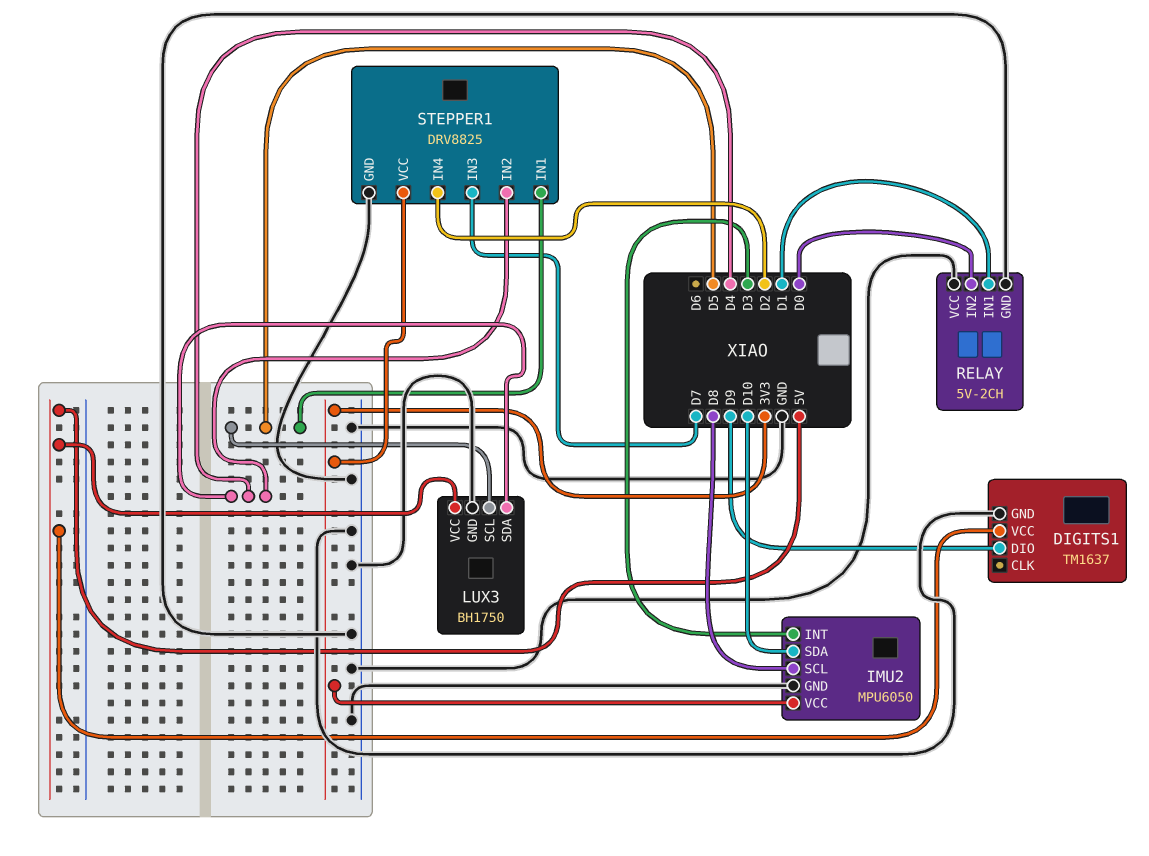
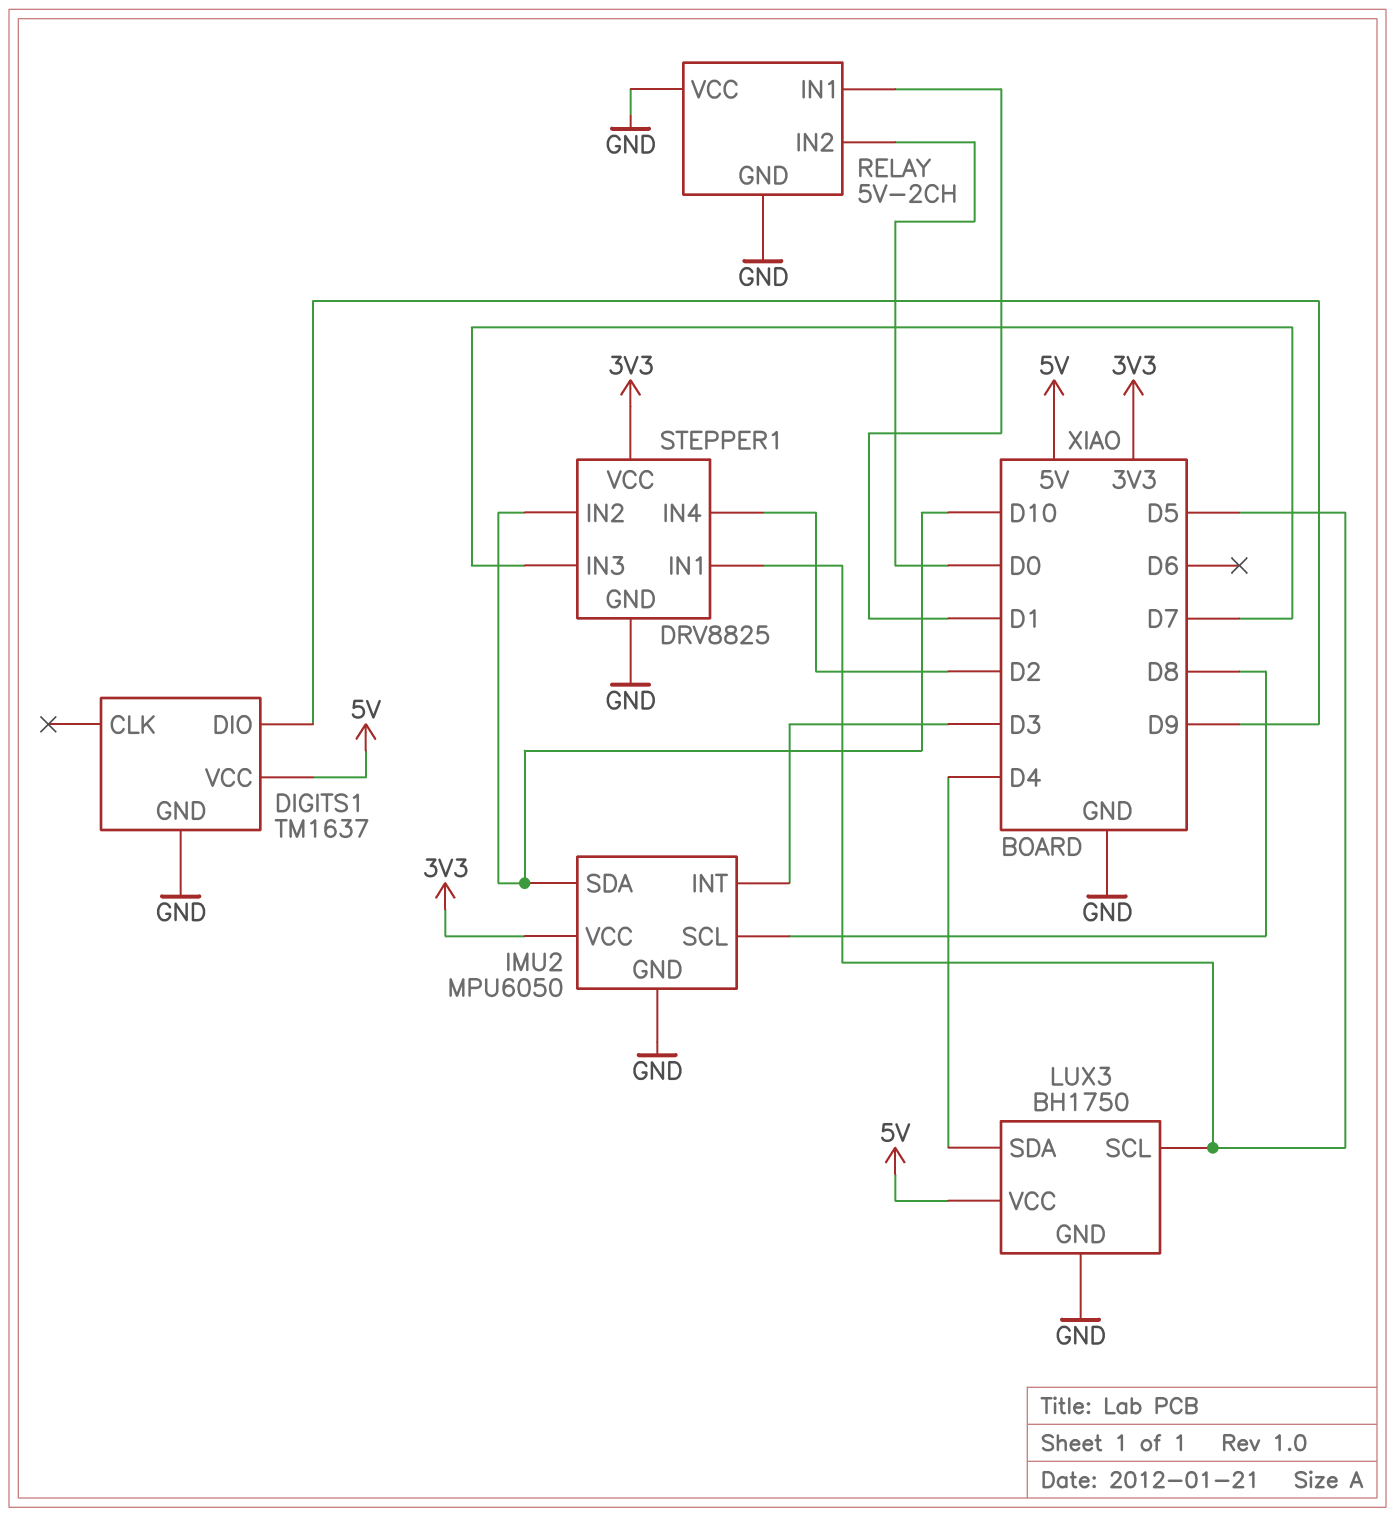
STEPPER1 pin IN2: D4 -> D10

